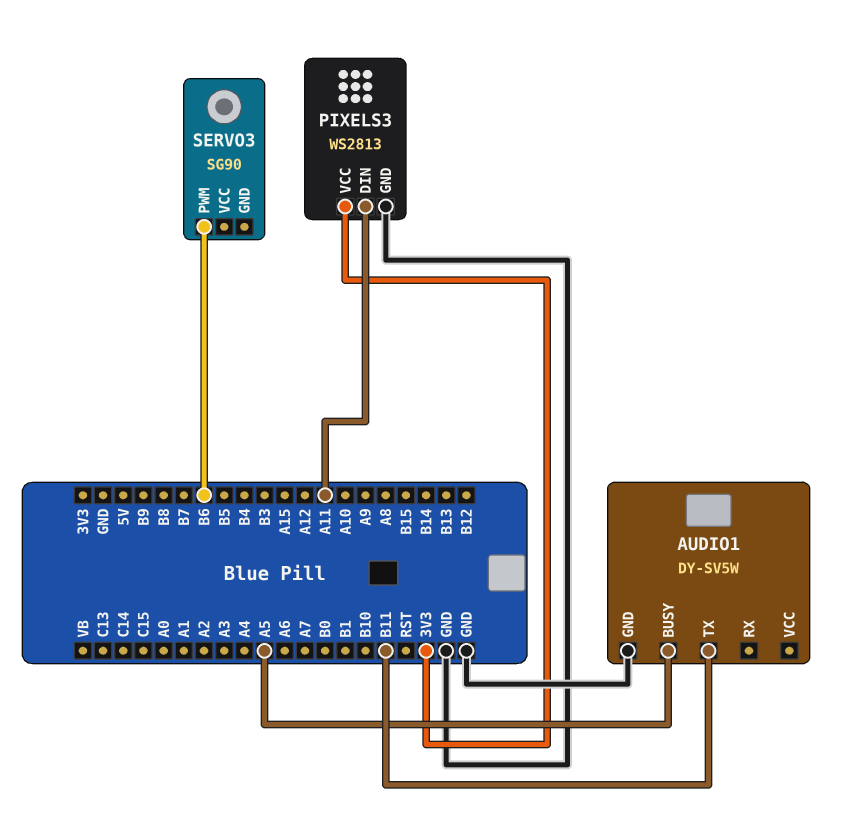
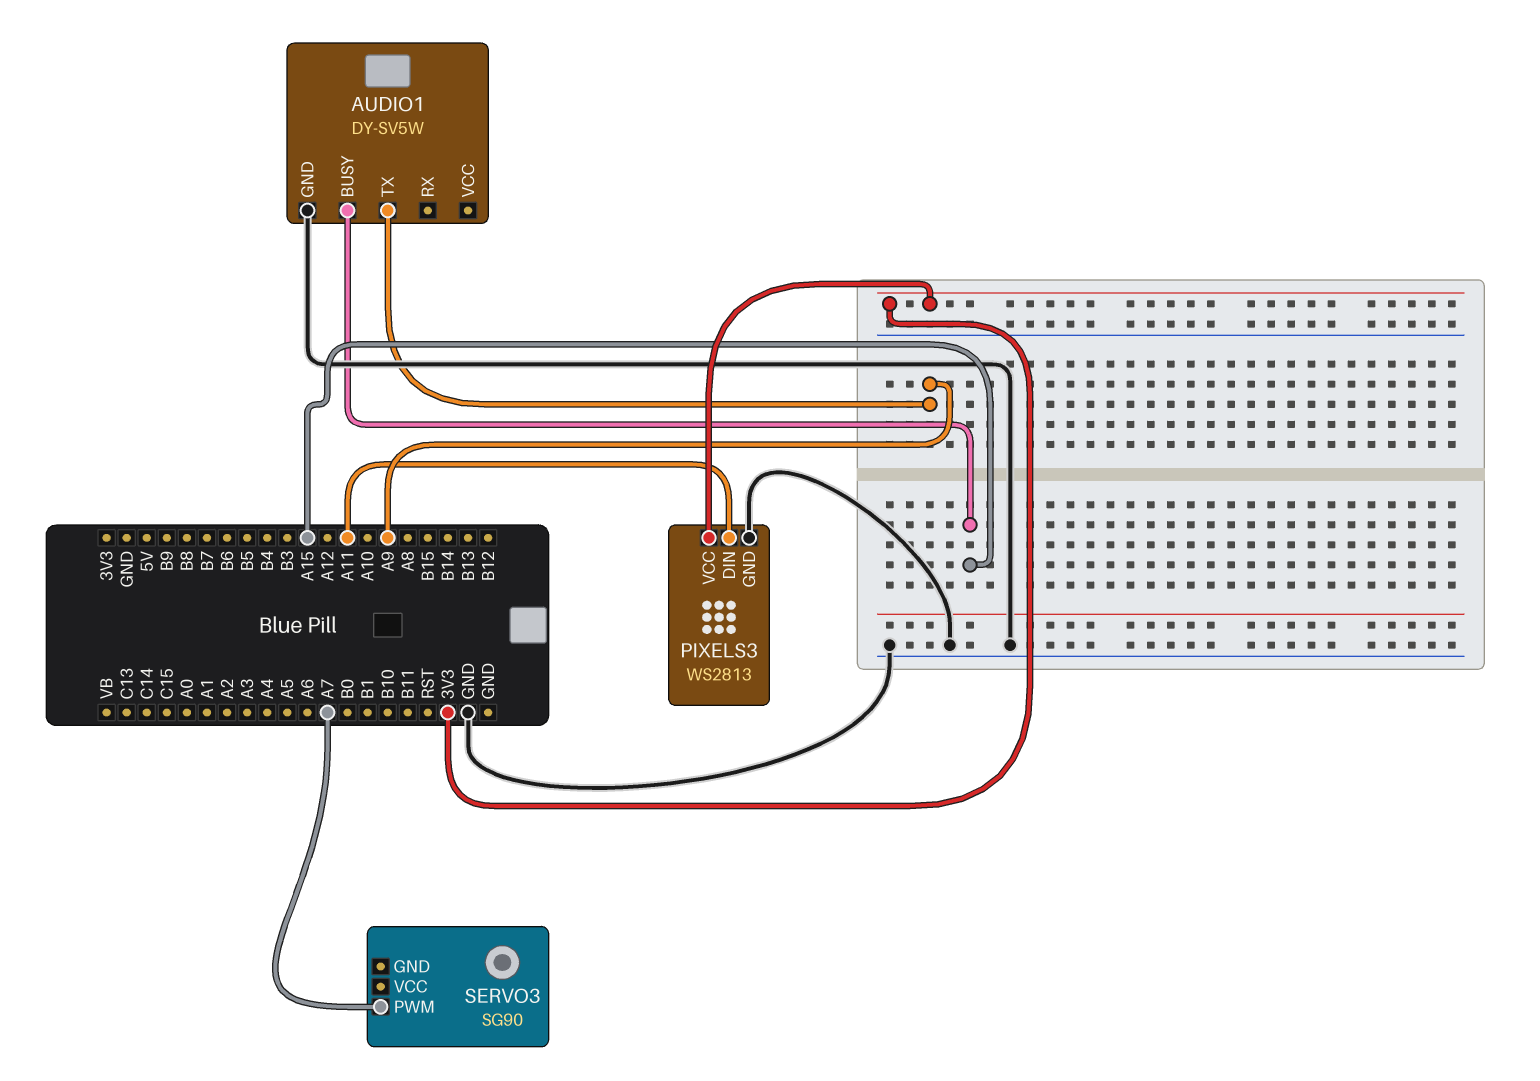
AUDIO1 pin BUSY: A5 -> A15
AUDIO1 pin TX: B11 -> A9
SERVO3 pin PWM: B6 -> A7

